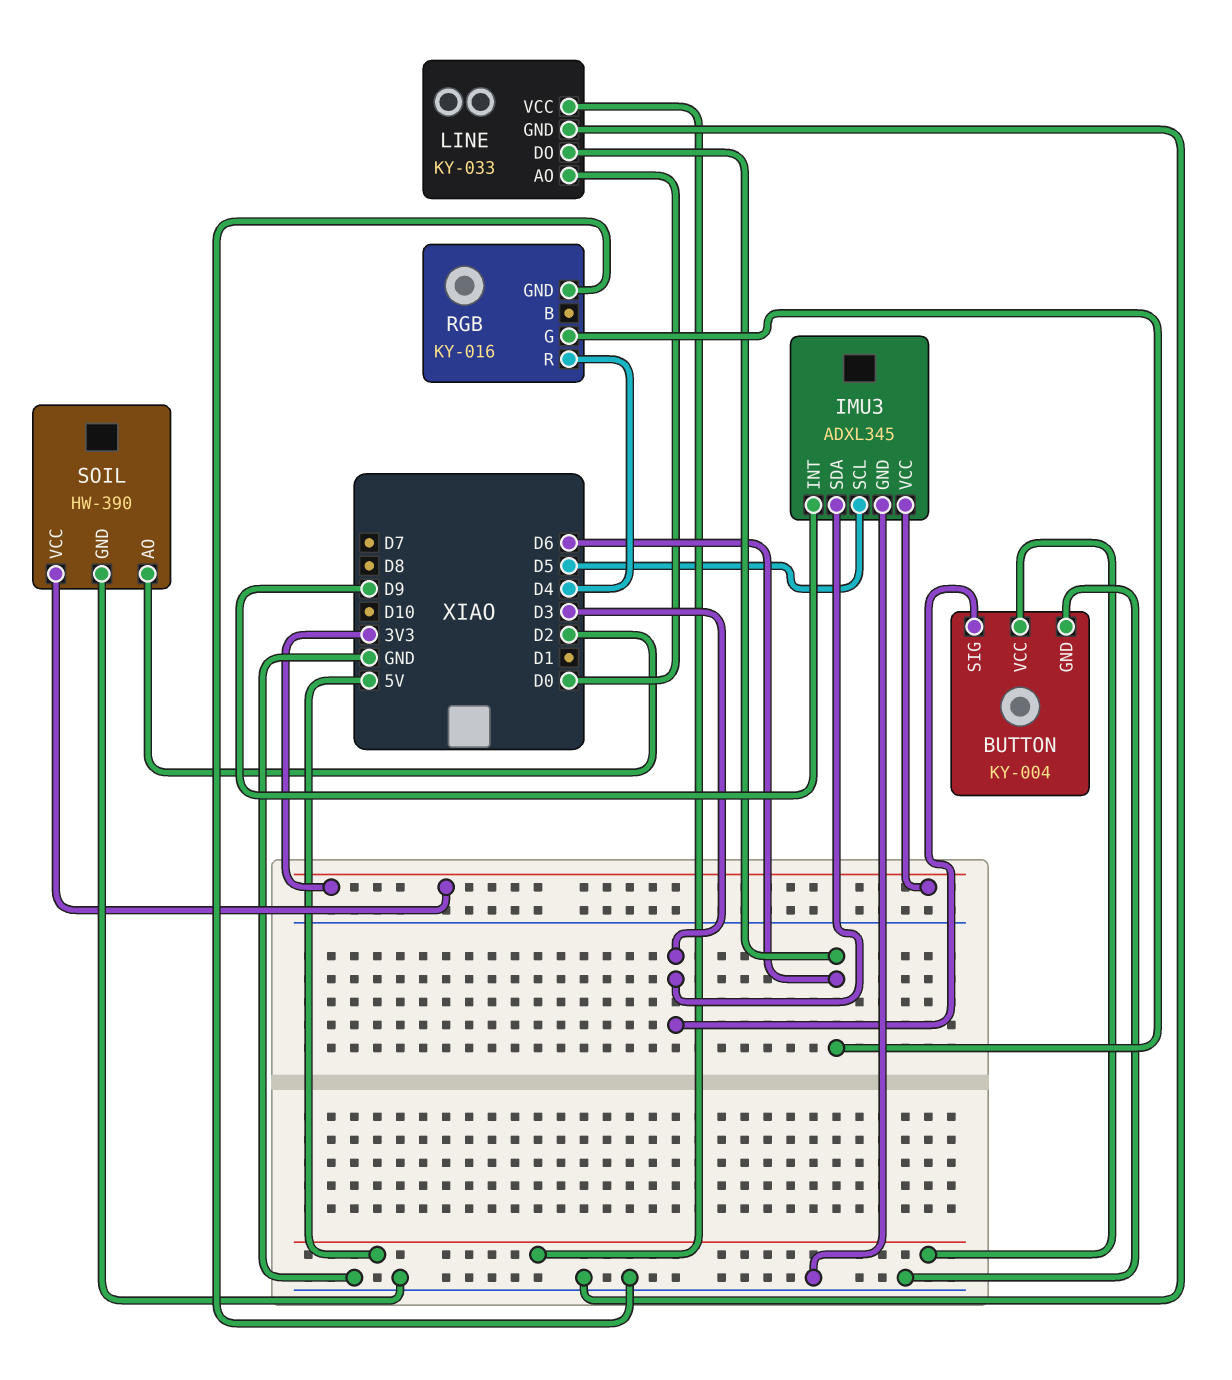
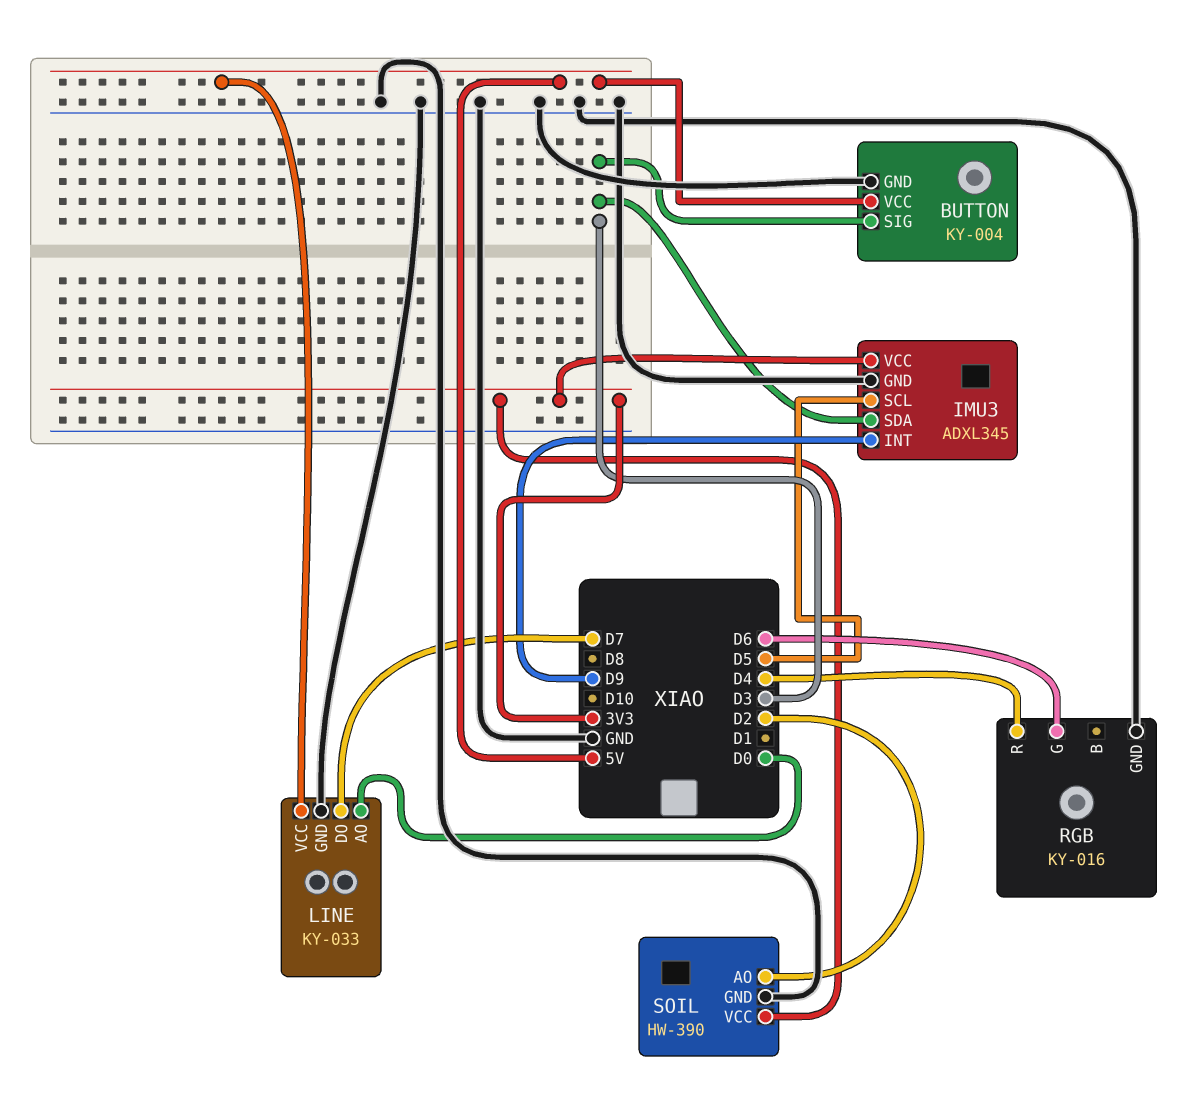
LINE pin DO: D6 -> D7

